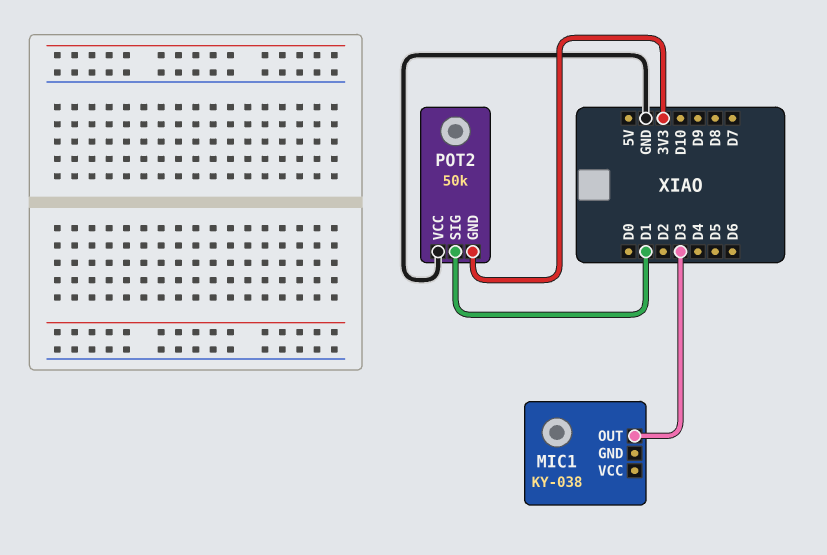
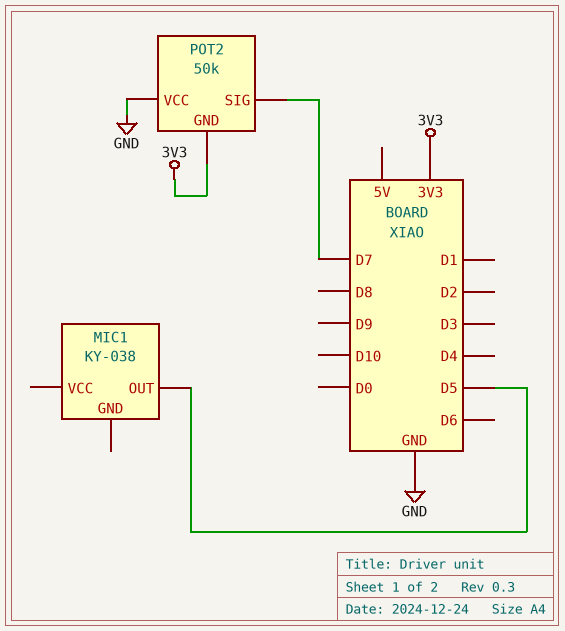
MIC1 pin OUT: D3 -> D5
POT2 pin SIG: D1 -> D7

